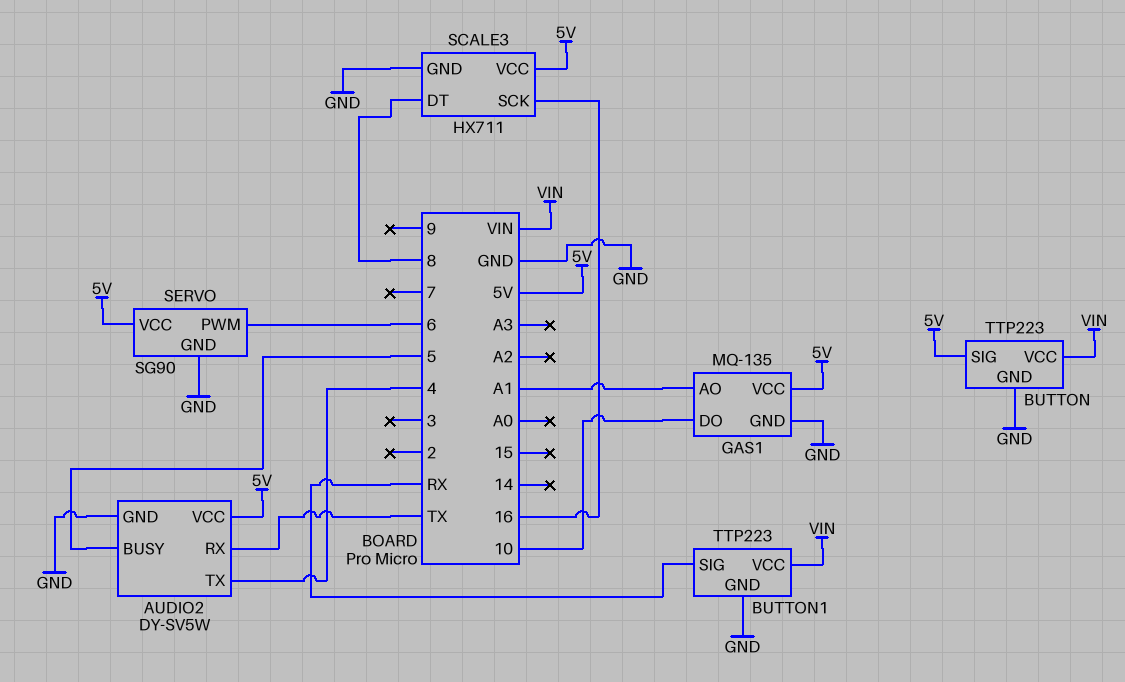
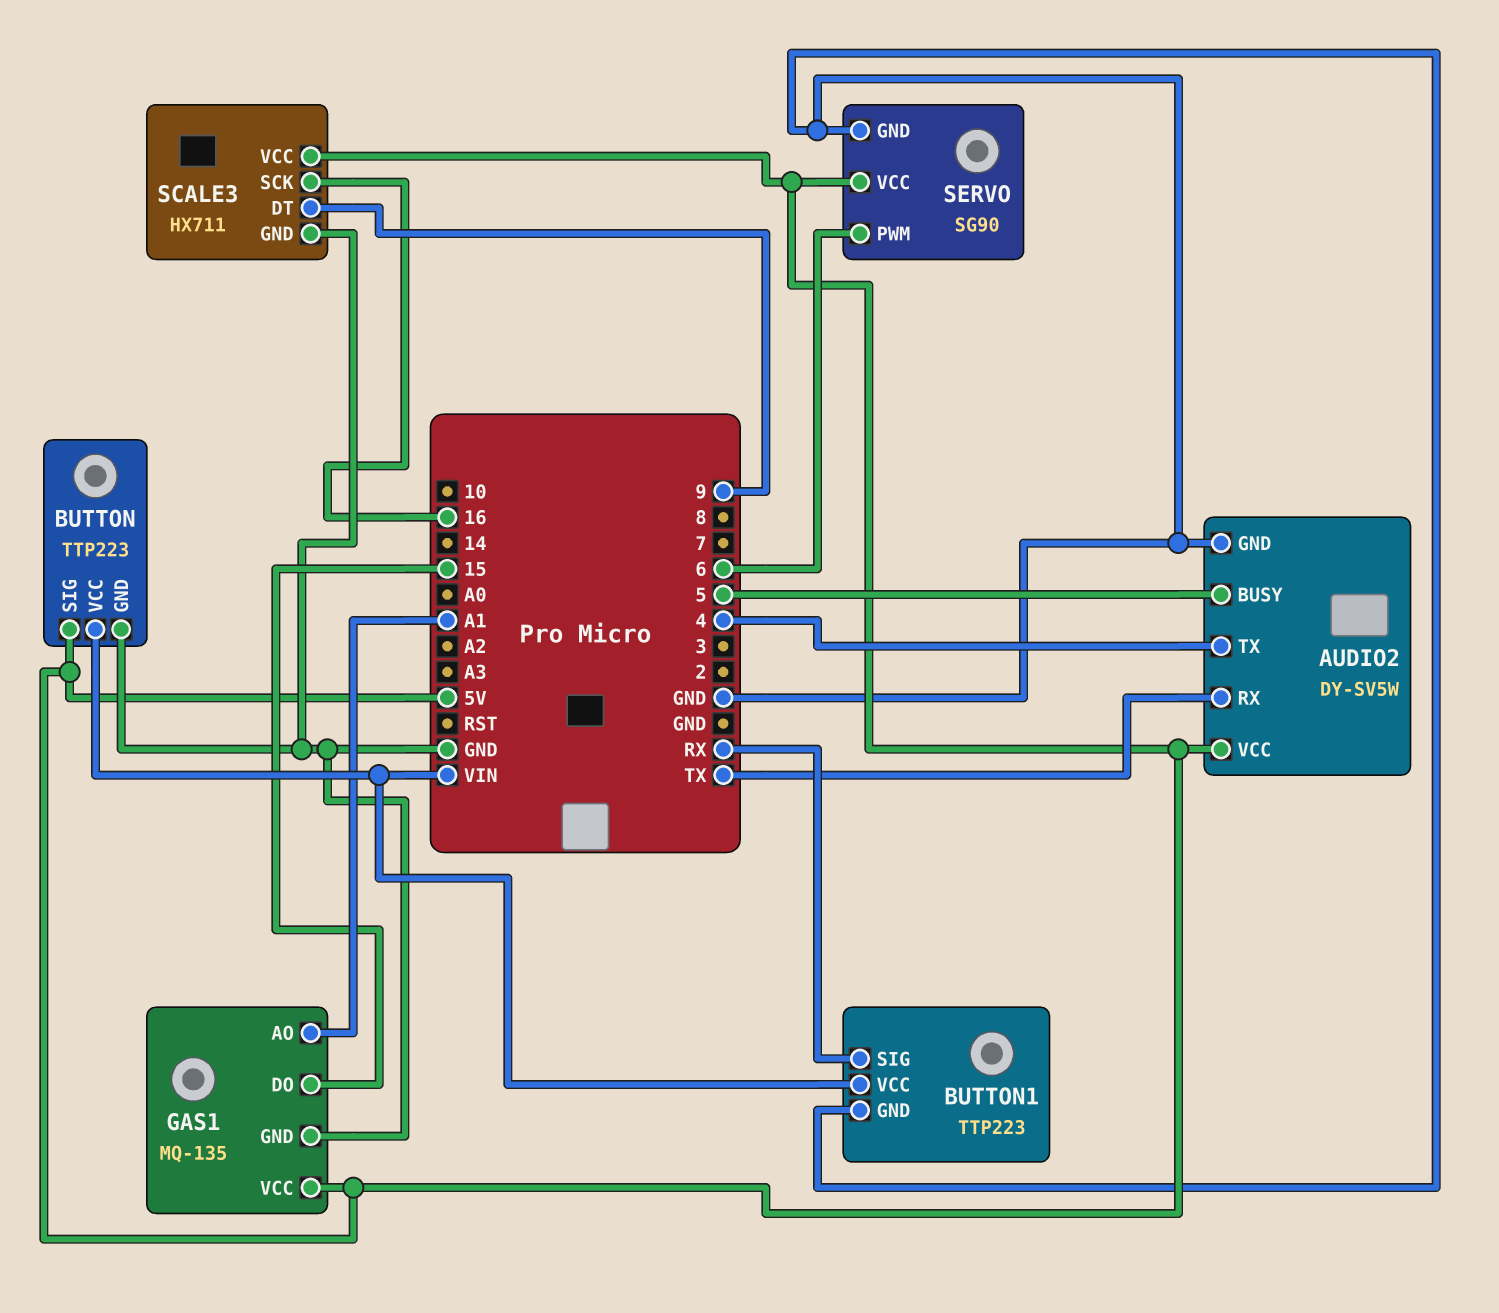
GAS1 pin DO: 10 -> 15
SCALE3 pin DT: 8 -> 9

